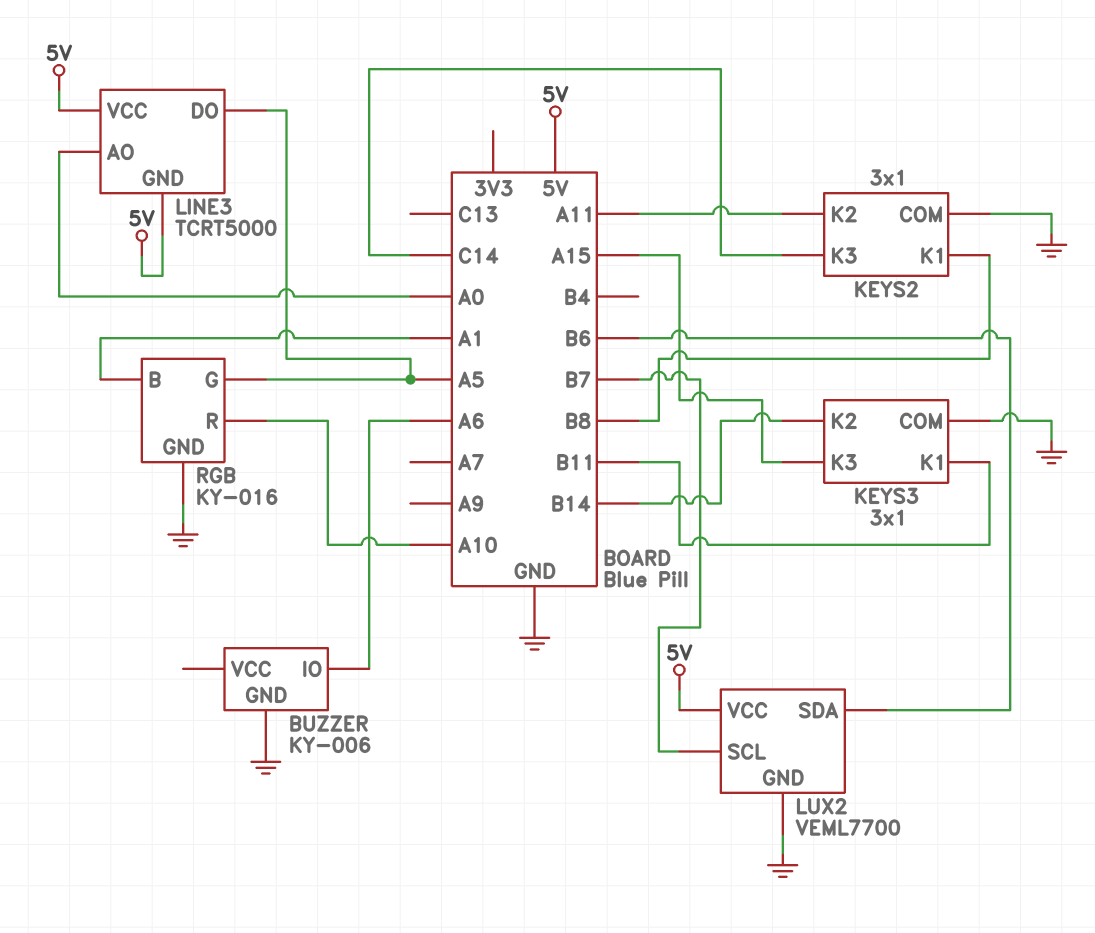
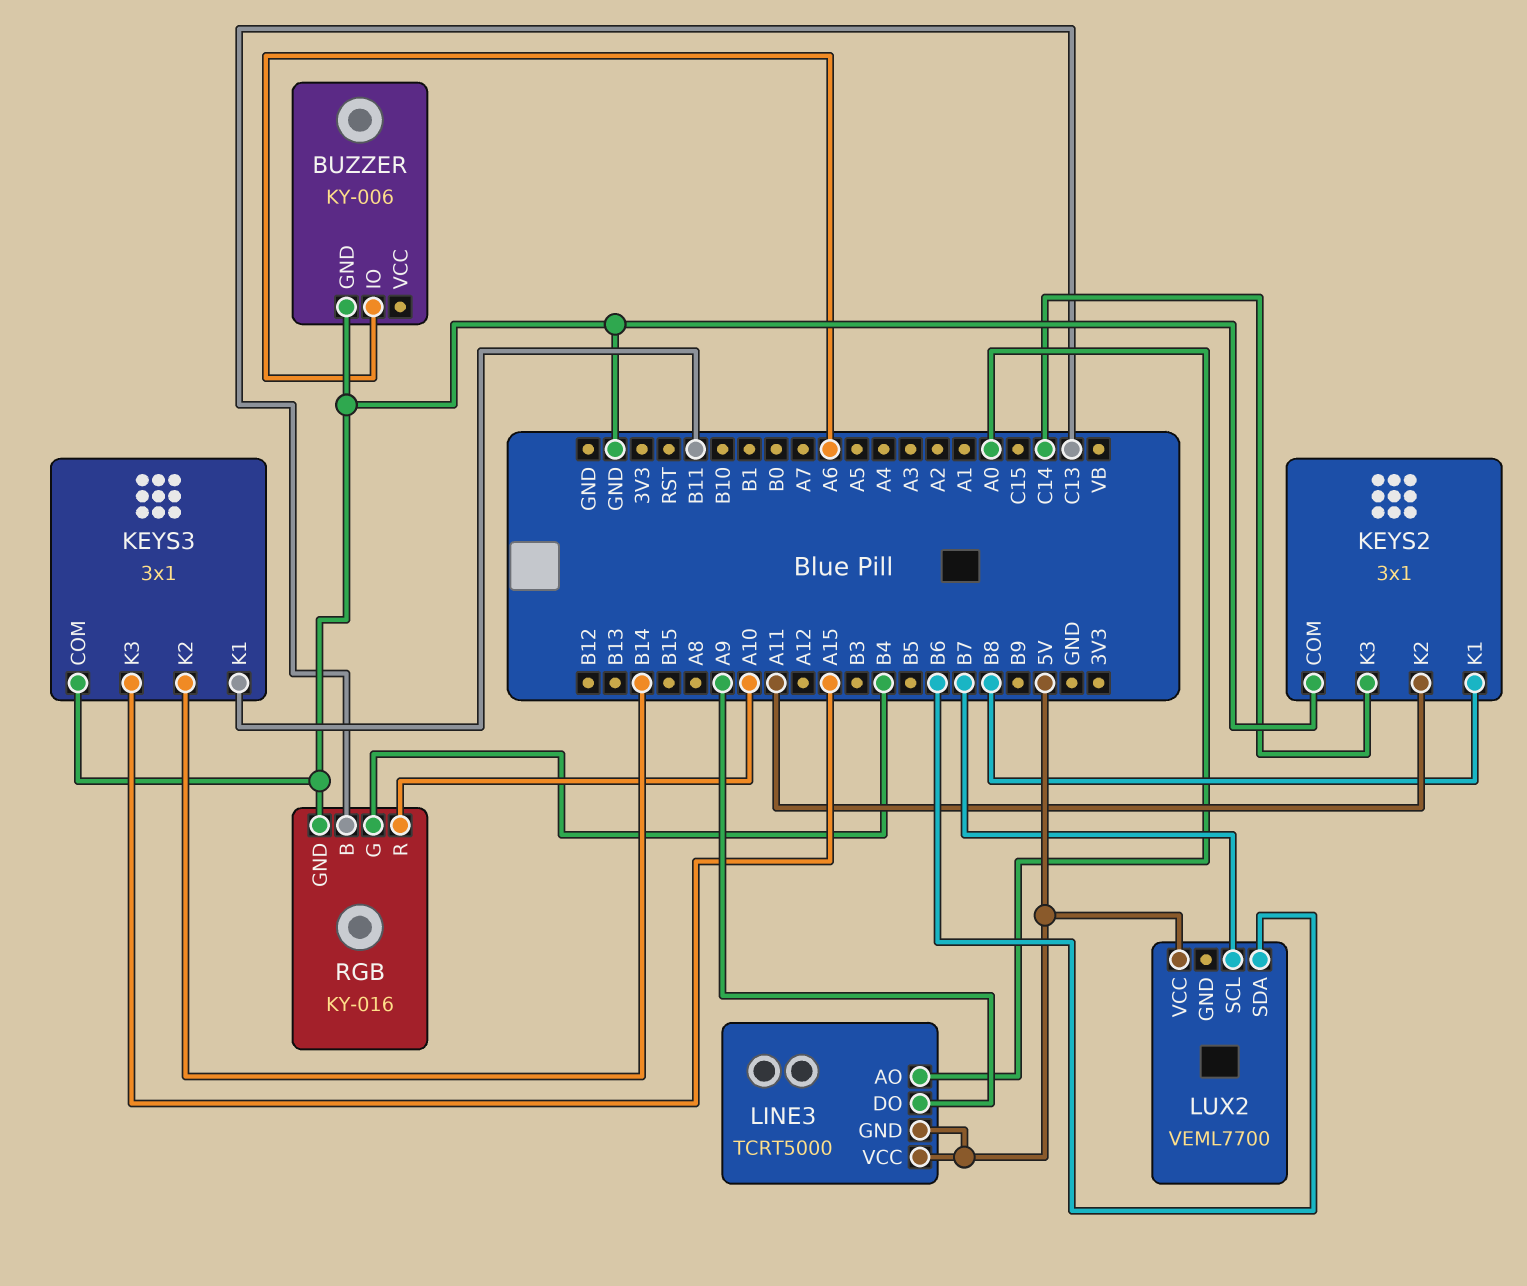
LINE3 pin DO: A5 -> A9
LUX2 pin GND: GND -> none
RGB pin B: A1 -> C13
RGB pin G: A5 -> B4

